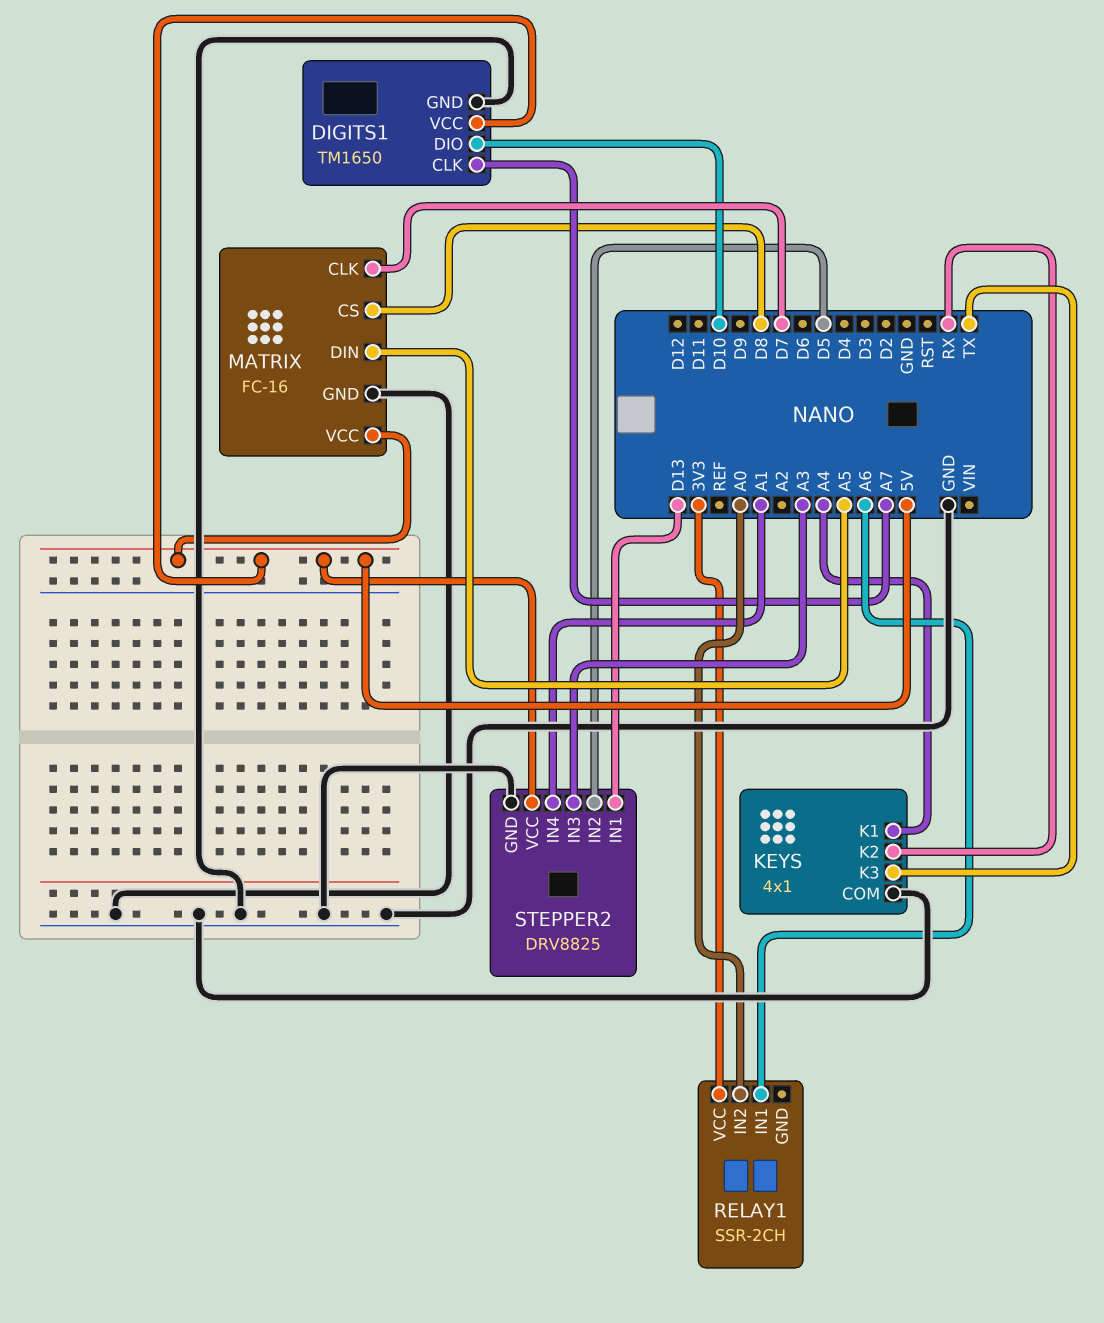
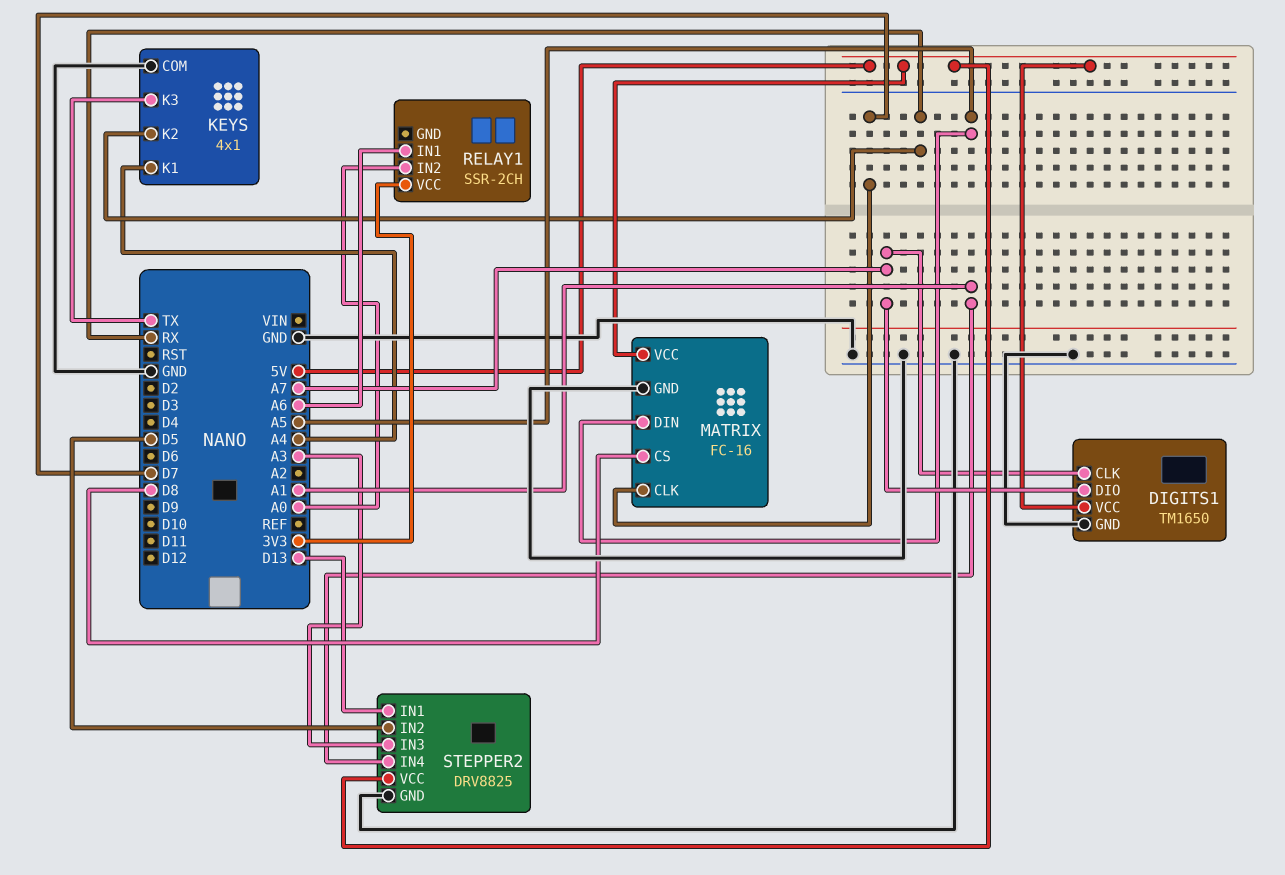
DIGITS1 pin DIO: D10 -> A7

